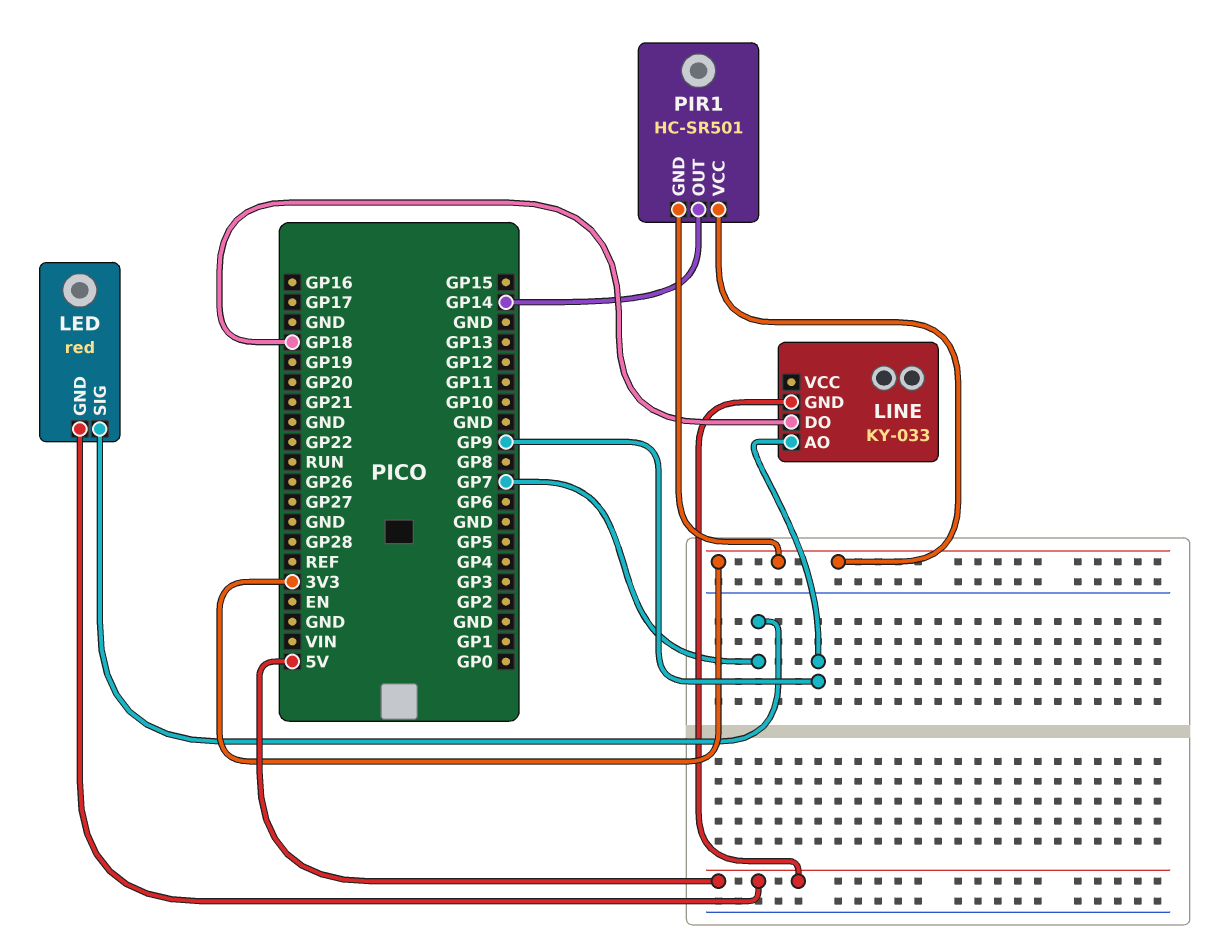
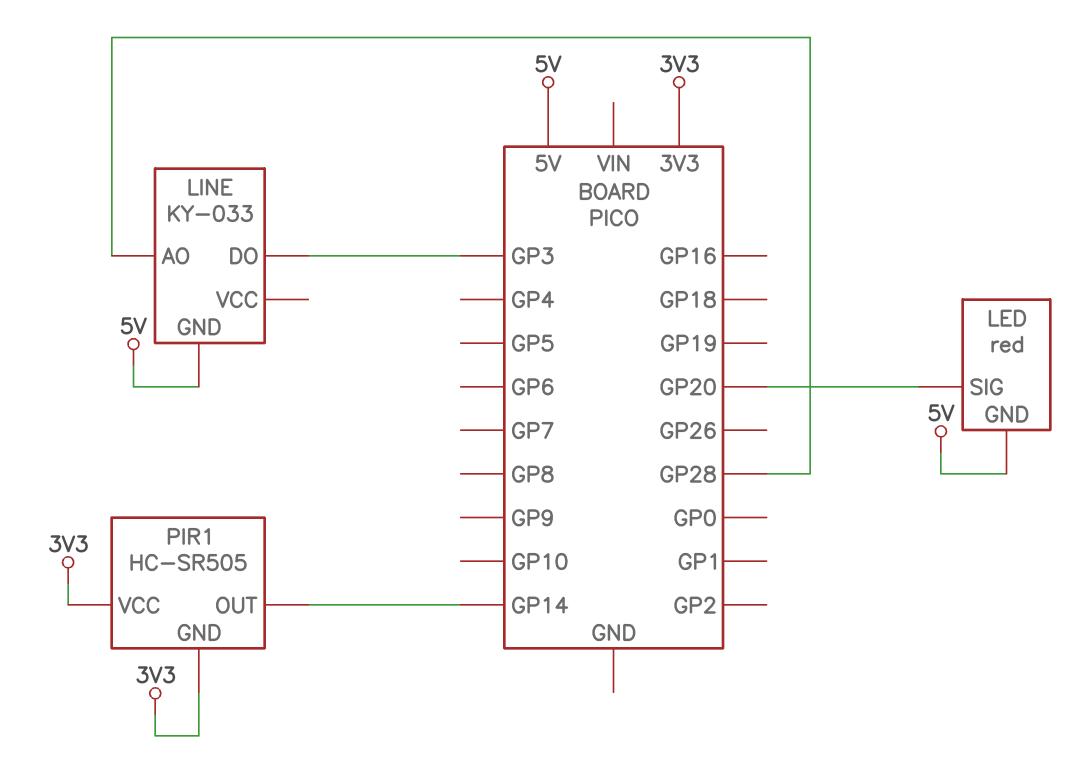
LED pin SIG: GP7 -> GP20
LINE pin AO: GP9 -> GP28
LINE pin DO: GP18 -> GP3
PIR1: HC-SR501 -> HC-SR505

